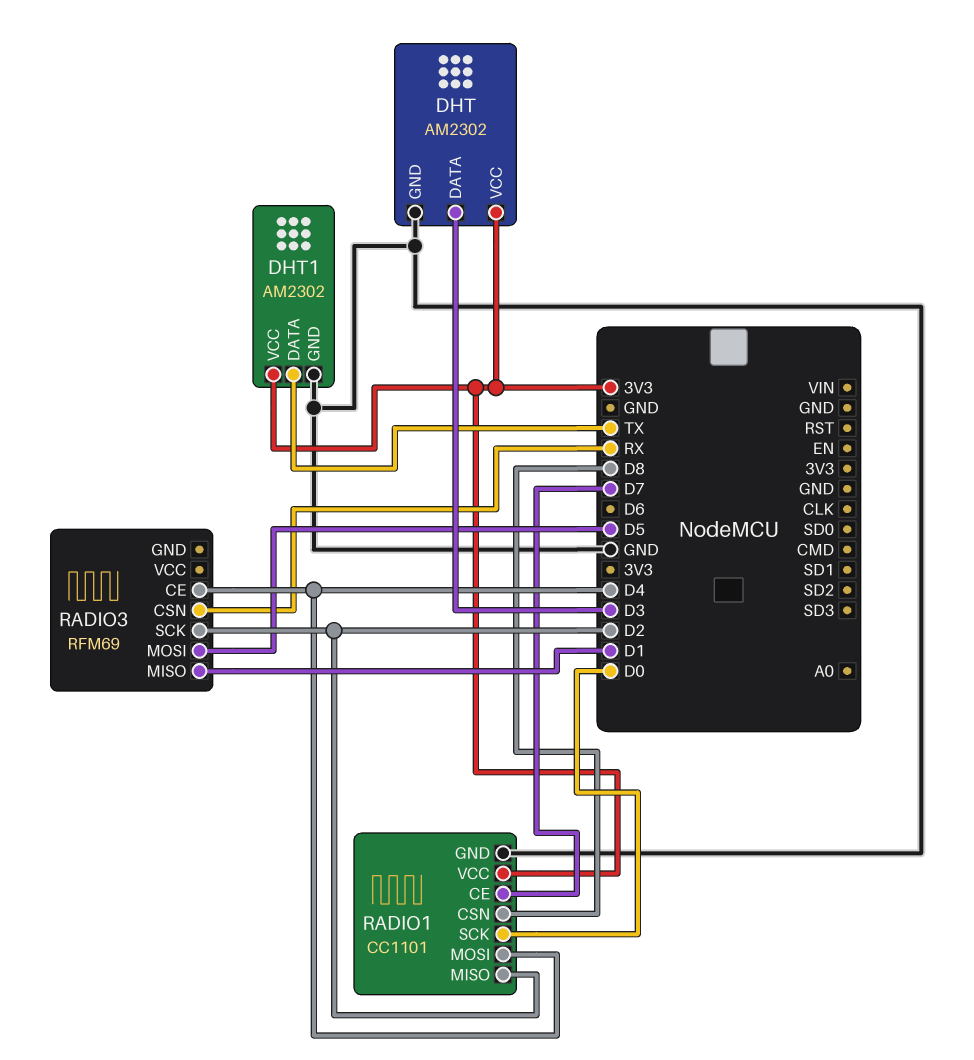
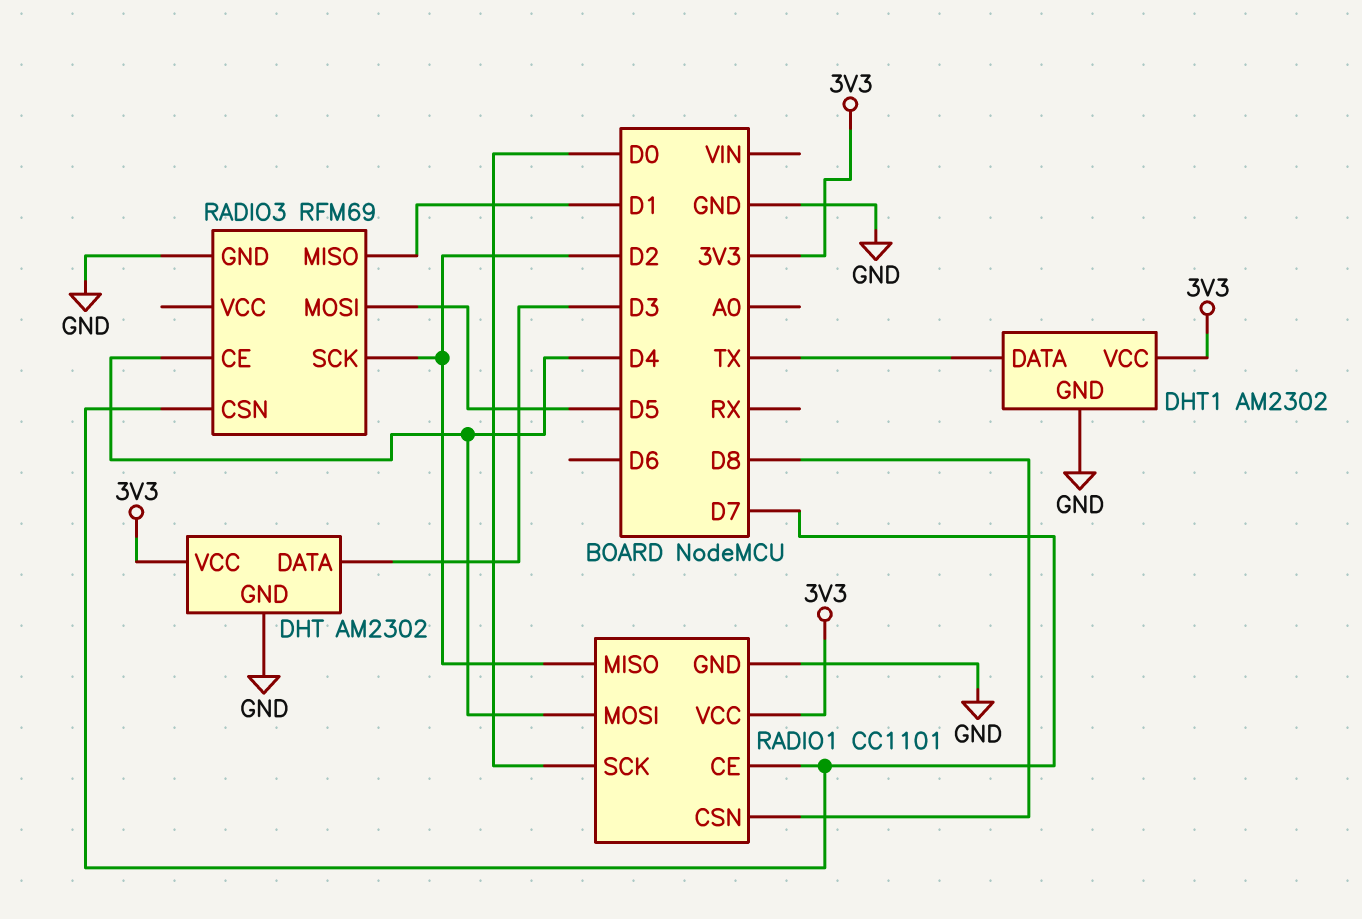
RADIO3 pin CSN: RX -> D7
RADIO3 pin GND: none -> GND

